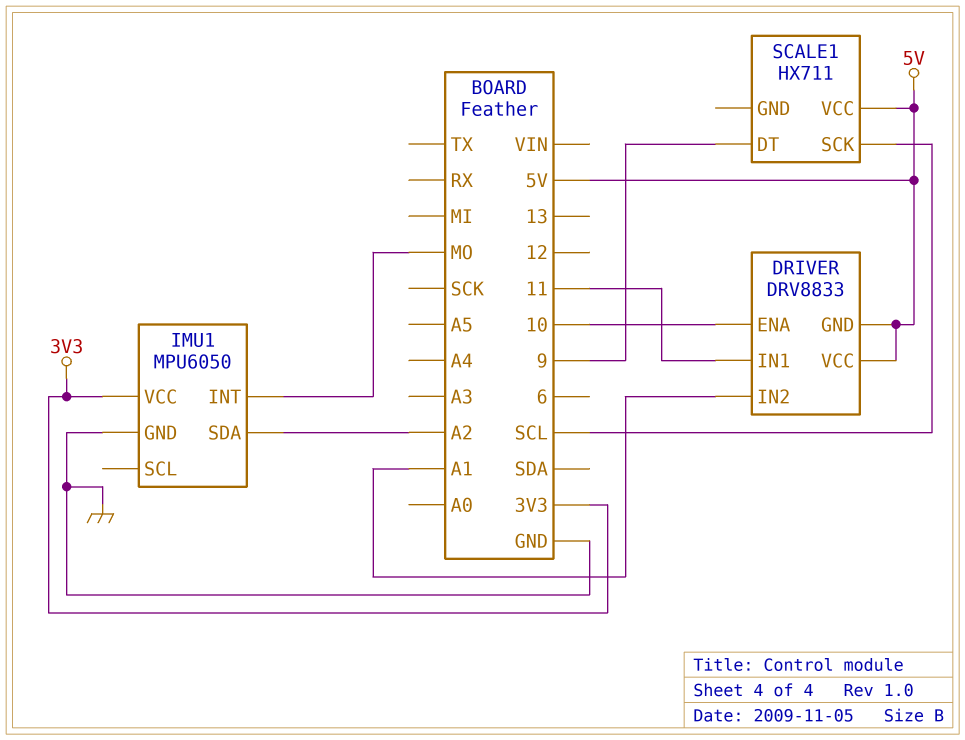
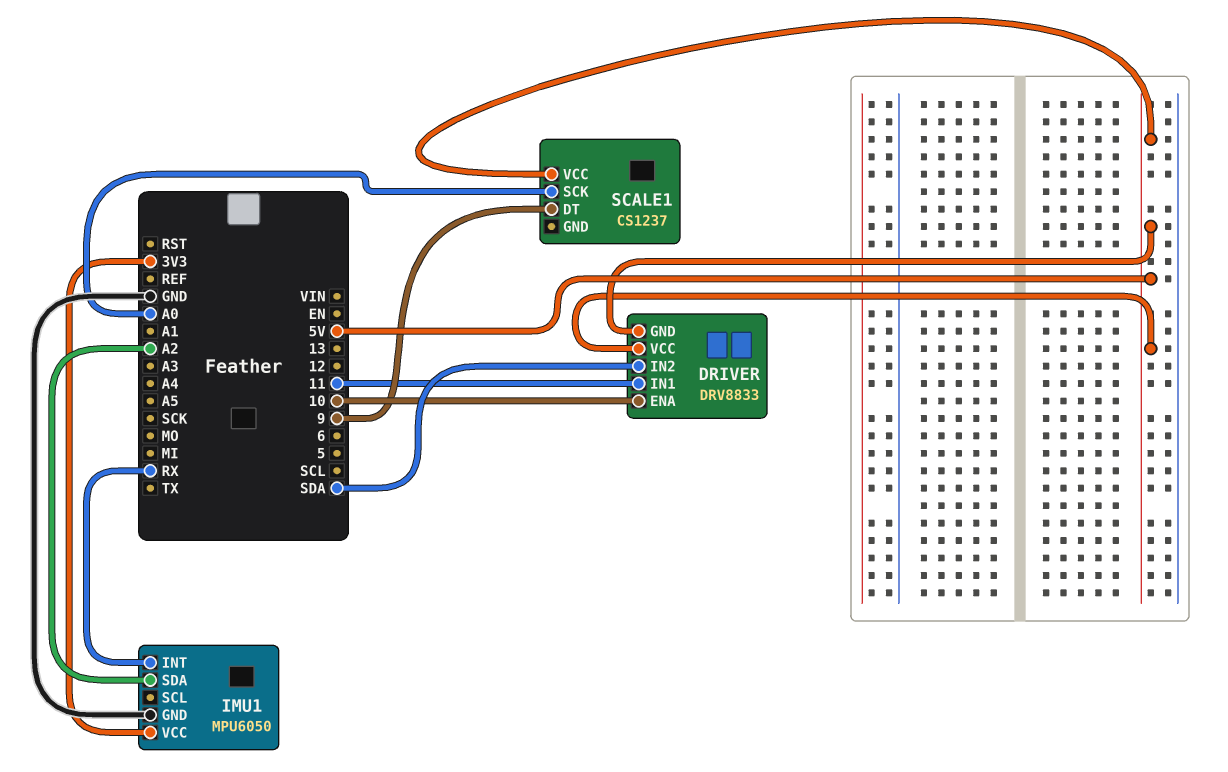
DRIVER pin IN2: A1 -> SDA
IMU1 pin INT: MO -> RX
SCALE1: HX711 -> CS1237
SCALE1 pin SCK: SCL -> A0

